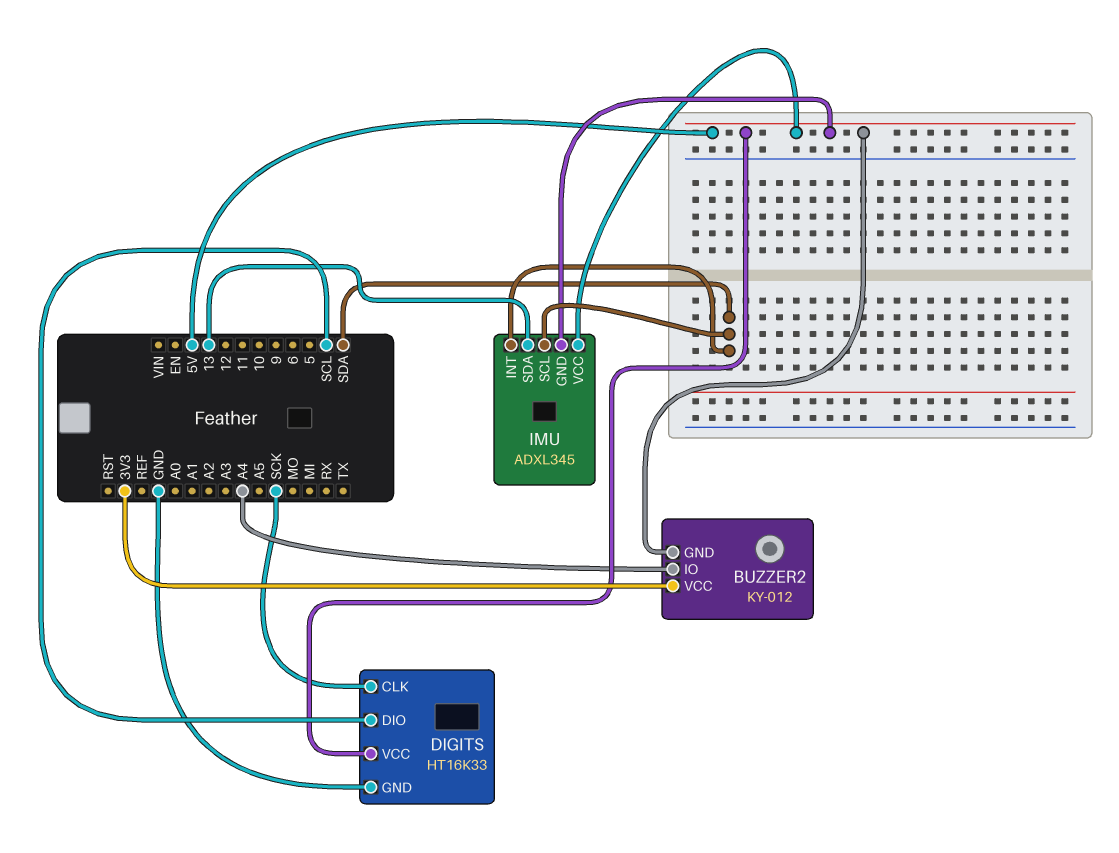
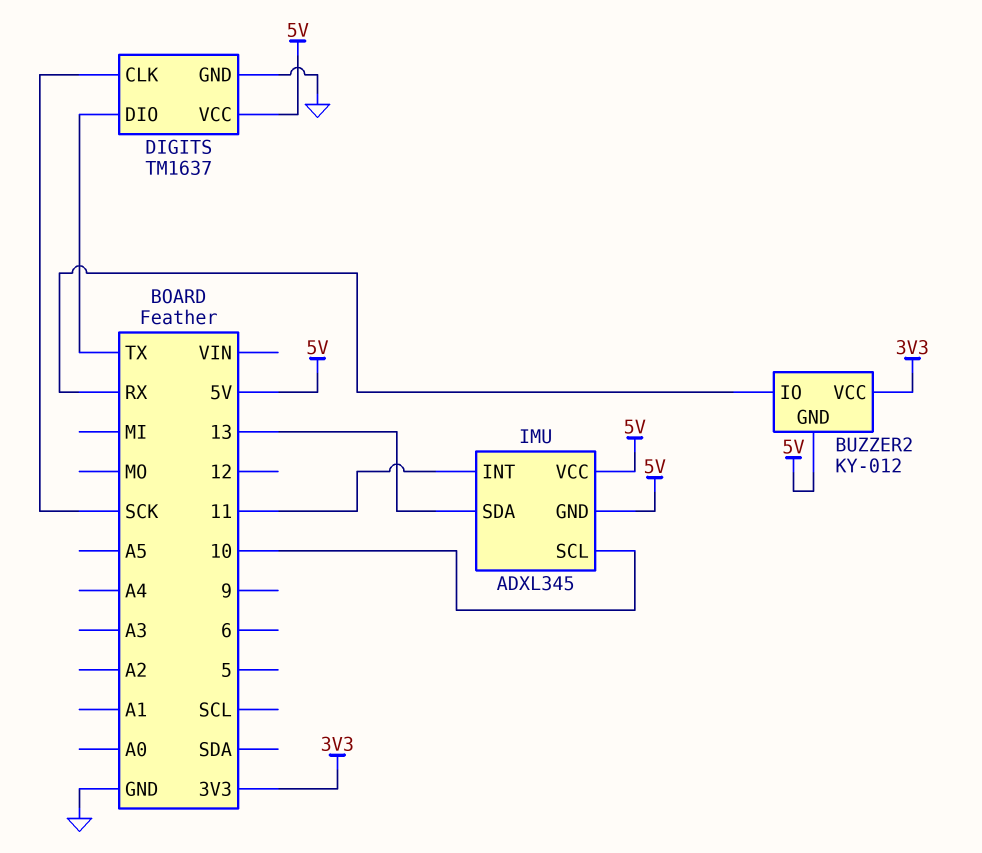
BUZZER2 pin IO: A4 -> RX
DIGITS: HT16K33 -> TM1637
DIGITS pin DIO: SCL -> TX
IMU pin INT: SDA -> 11
IMU pin SCL: SDA -> 10

